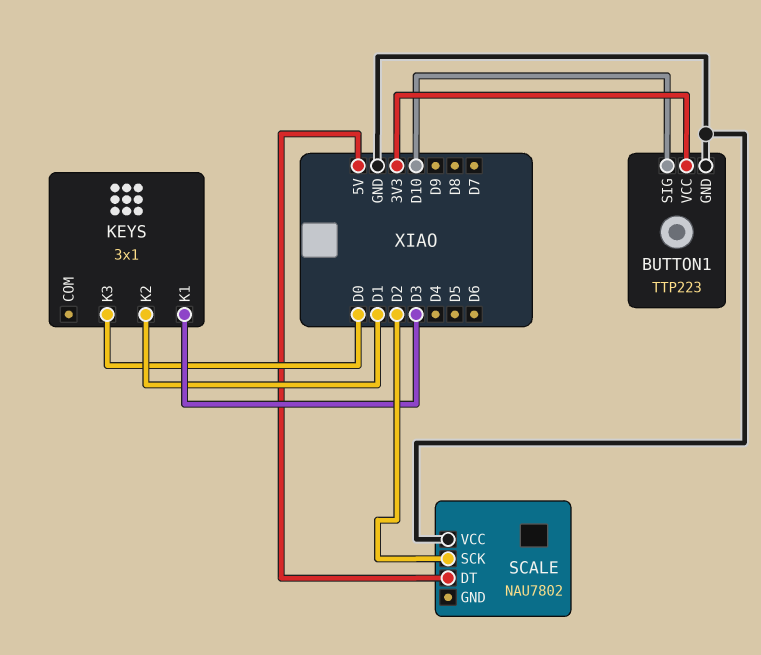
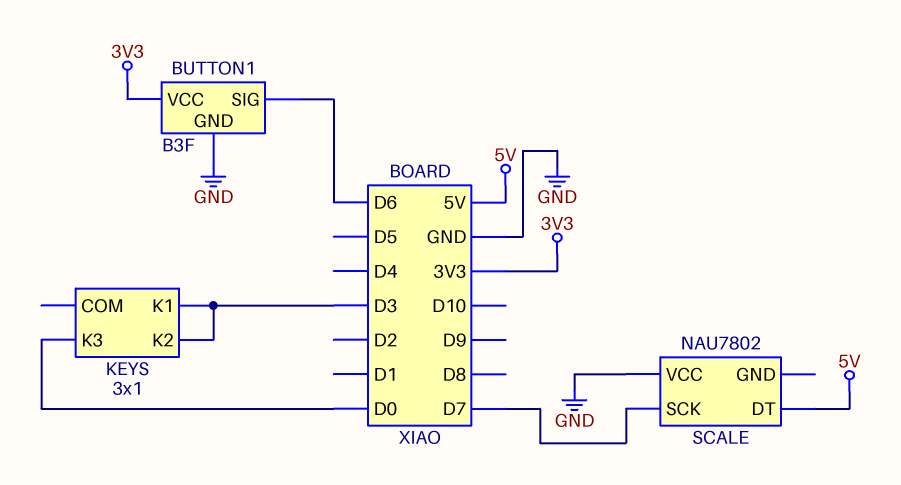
BUTTON1: TTP223 -> B3F
BUTTON1 pin SIG: D10 -> D6
KEYS pin K2: D1 -> D3
SCALE pin SCK: D2 -> D7

